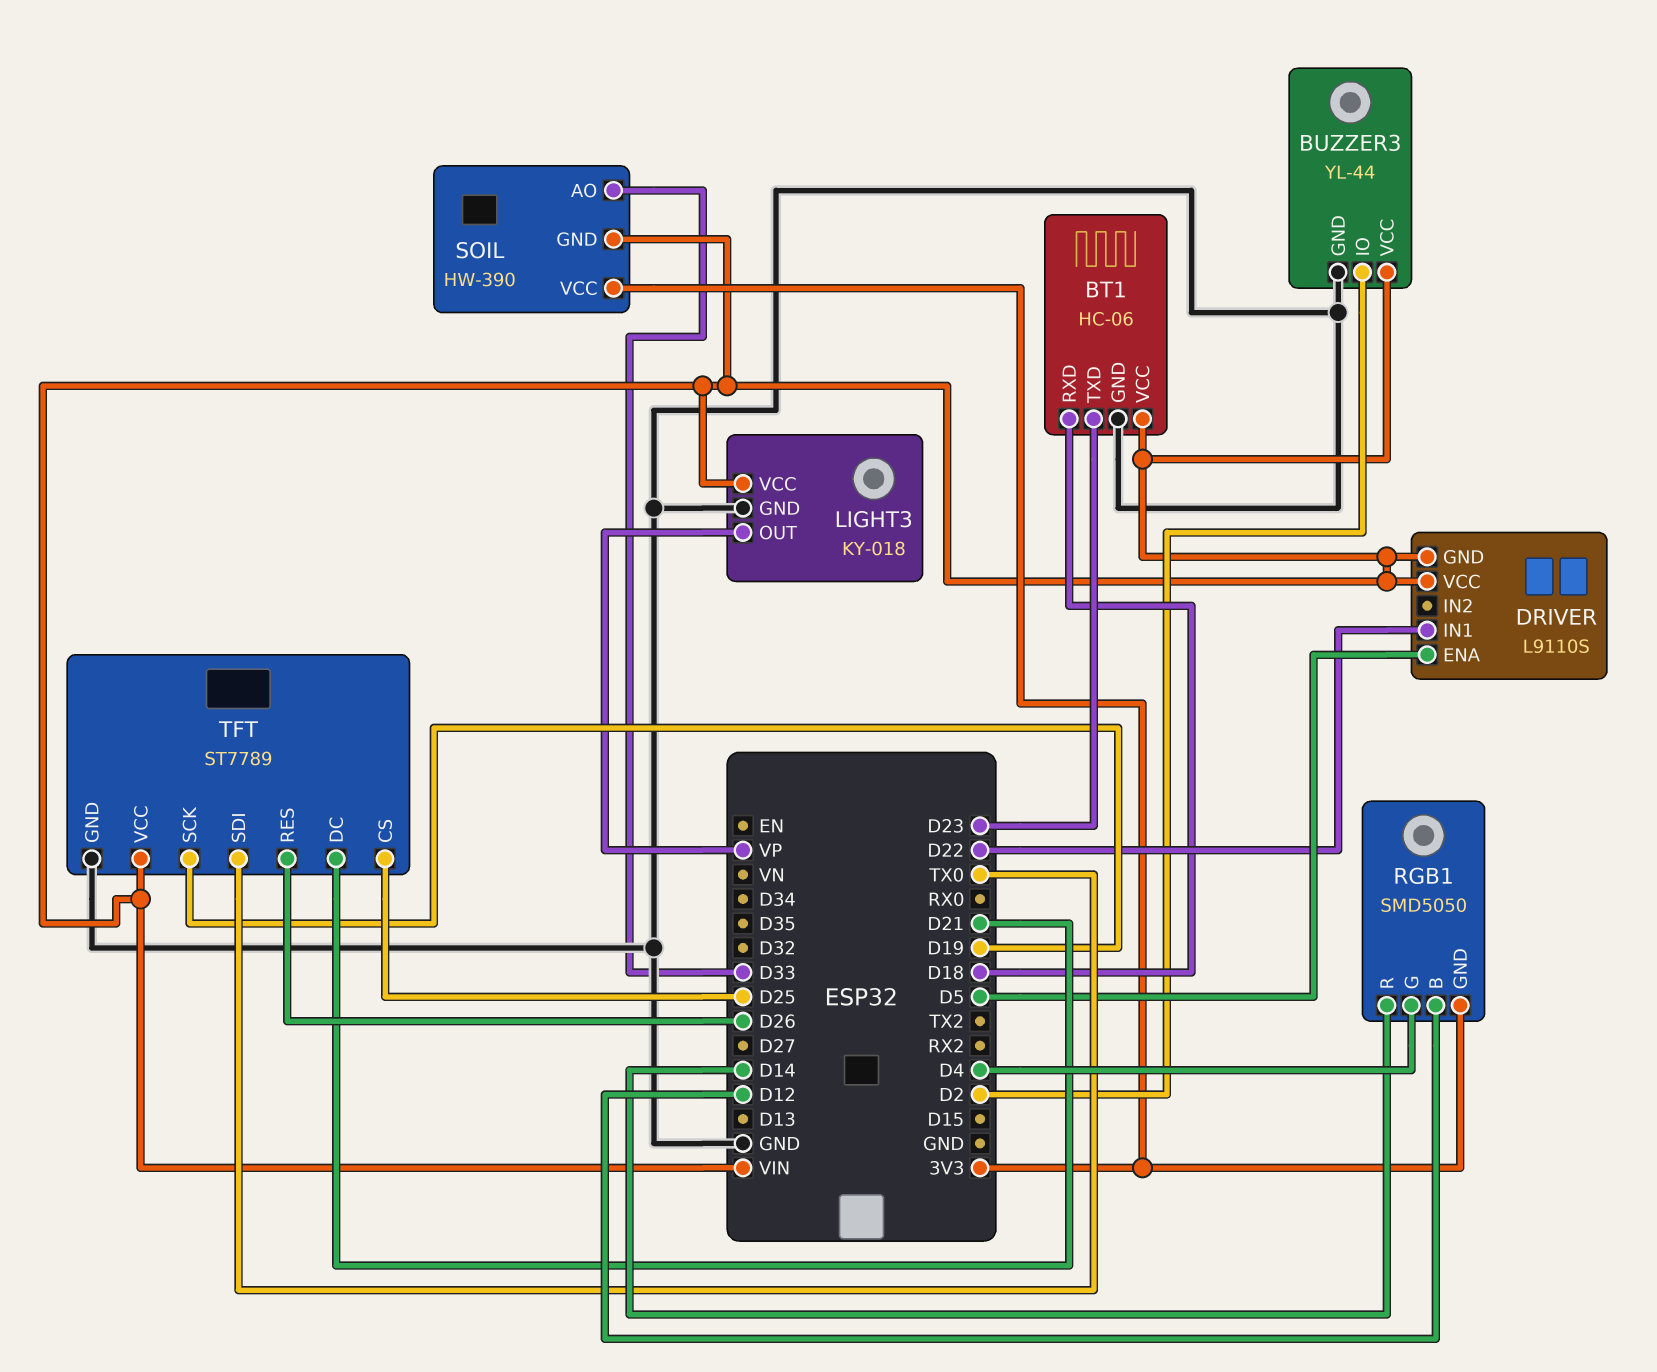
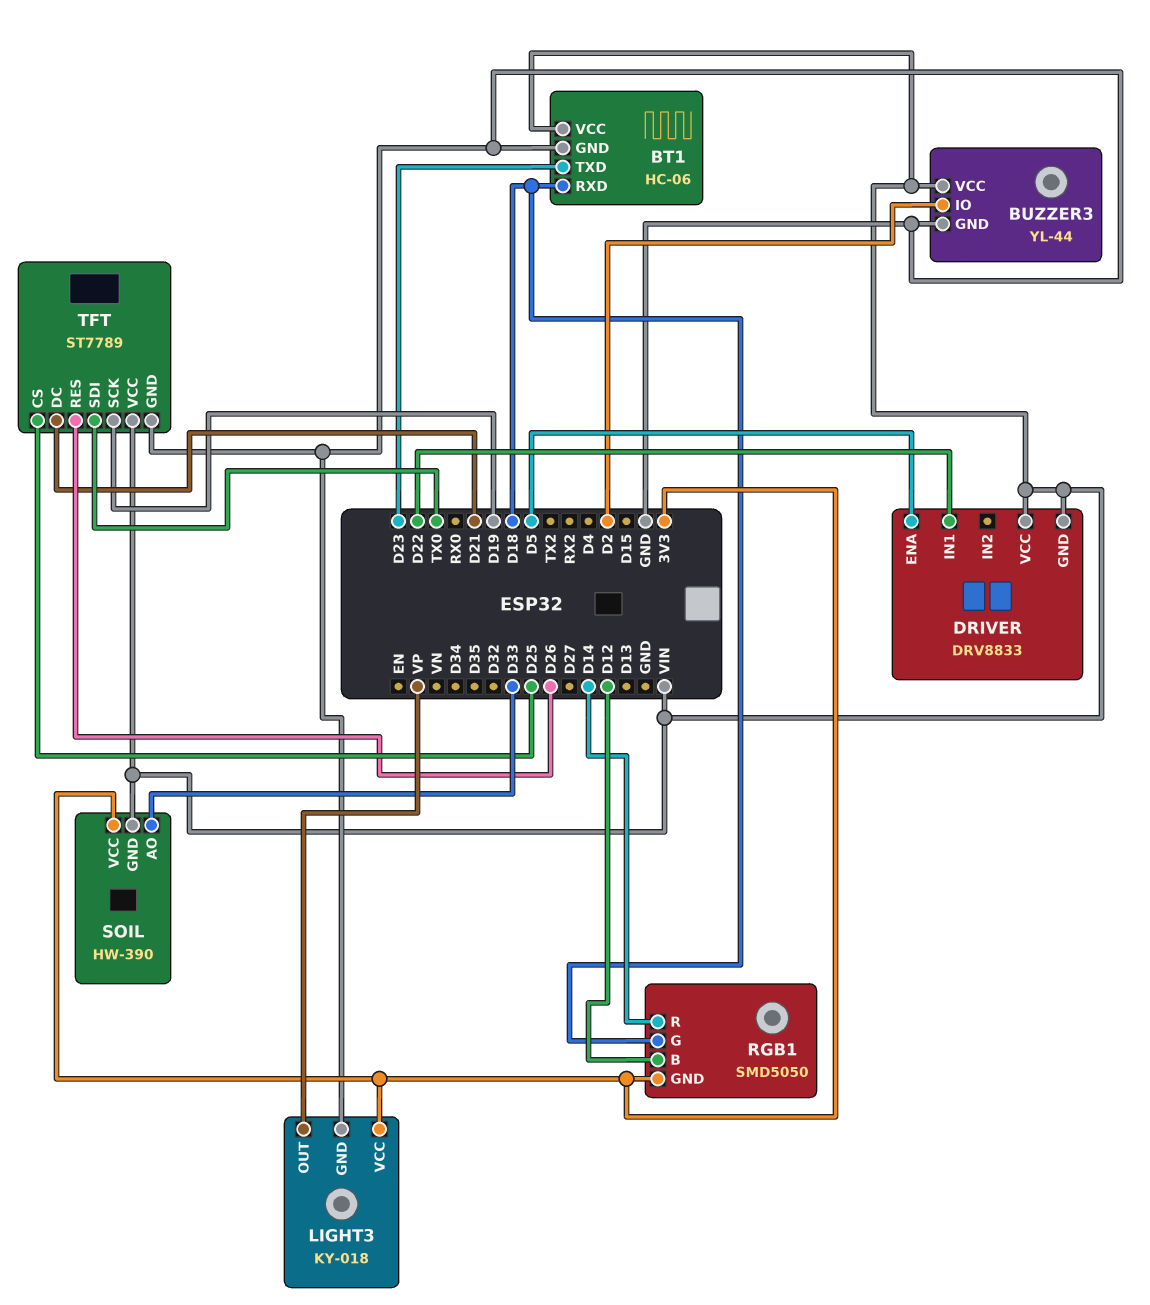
DRIVER: L9110S -> DRV8833
LIGHT3 pin VCC: VIN -> 3V3
RGB1 pin G: D4 -> D18

